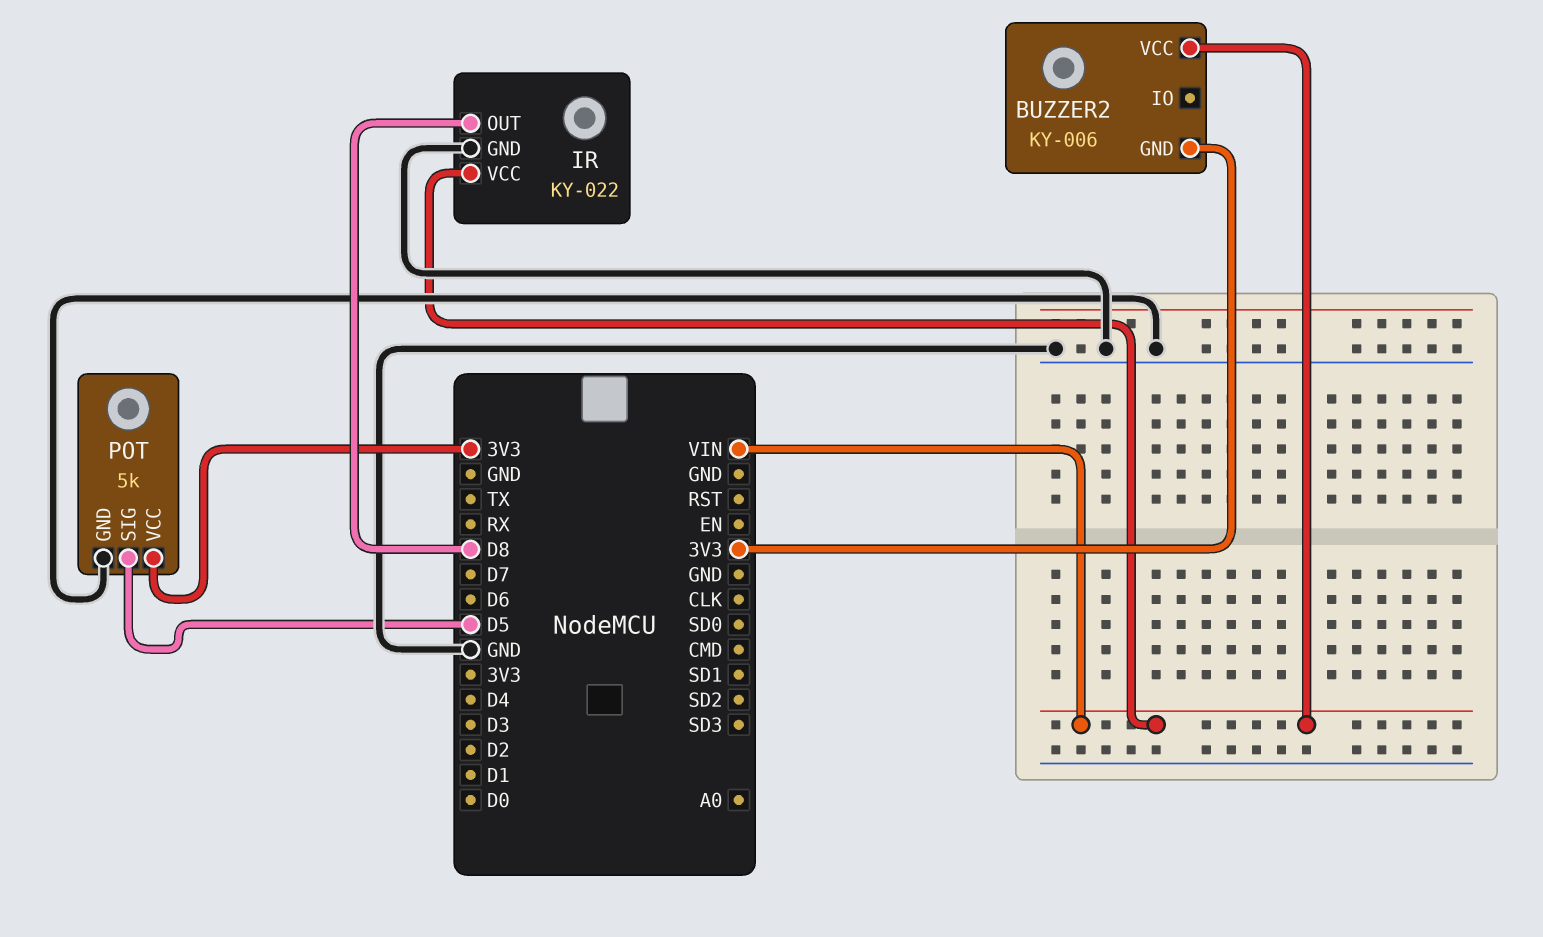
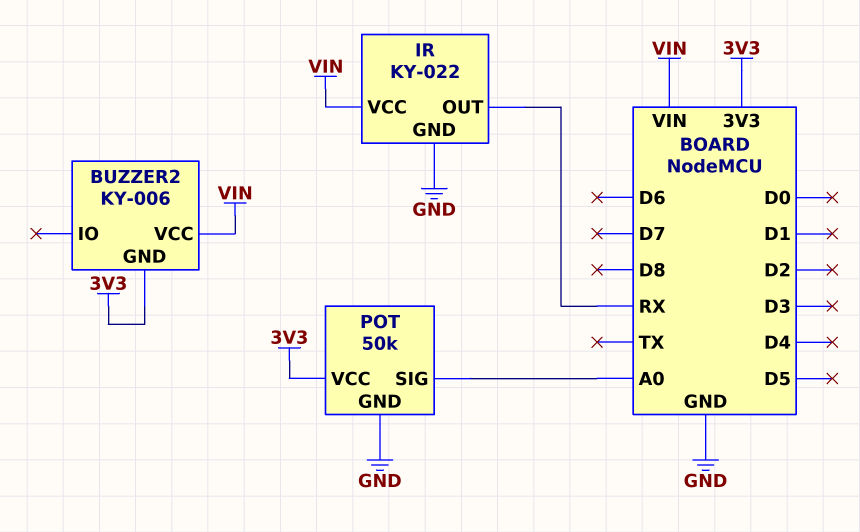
IR pin OUT: D8 -> RX
POT: 5k -> 50k
POT pin SIG: D5 -> A0

